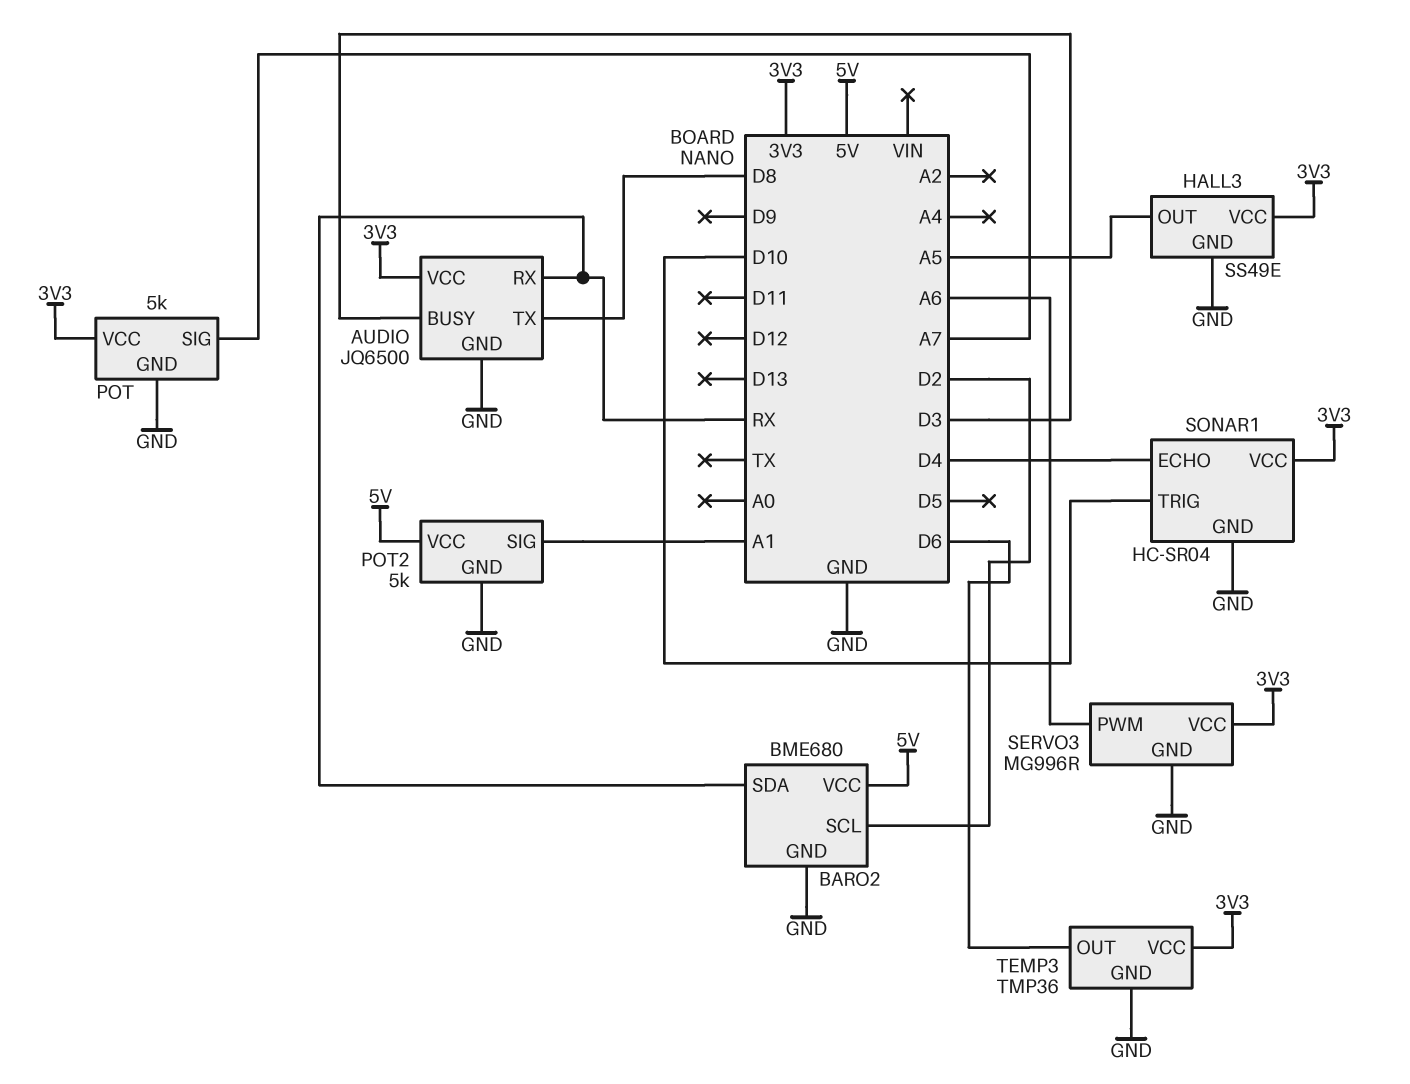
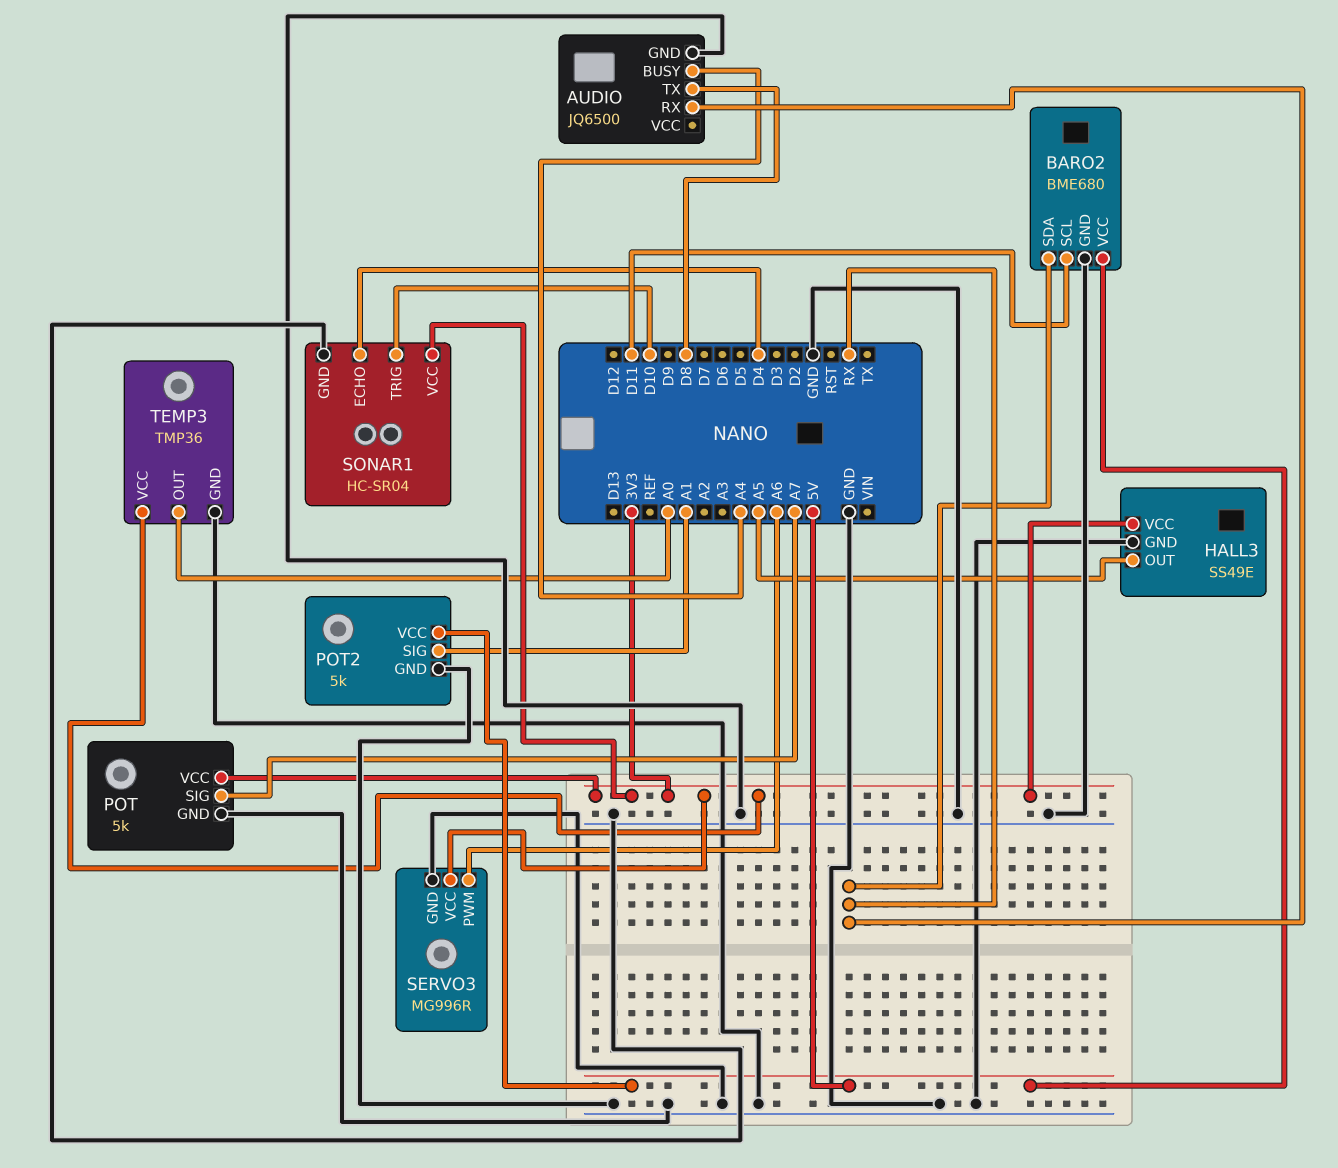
AUDIO pin BUSY: D3 -> A4
AUDIO pin VCC: 3V3 -> none
BARO2 pin SCL: D2 -> D11
TEMP3 pin OUT: D6 -> A0

